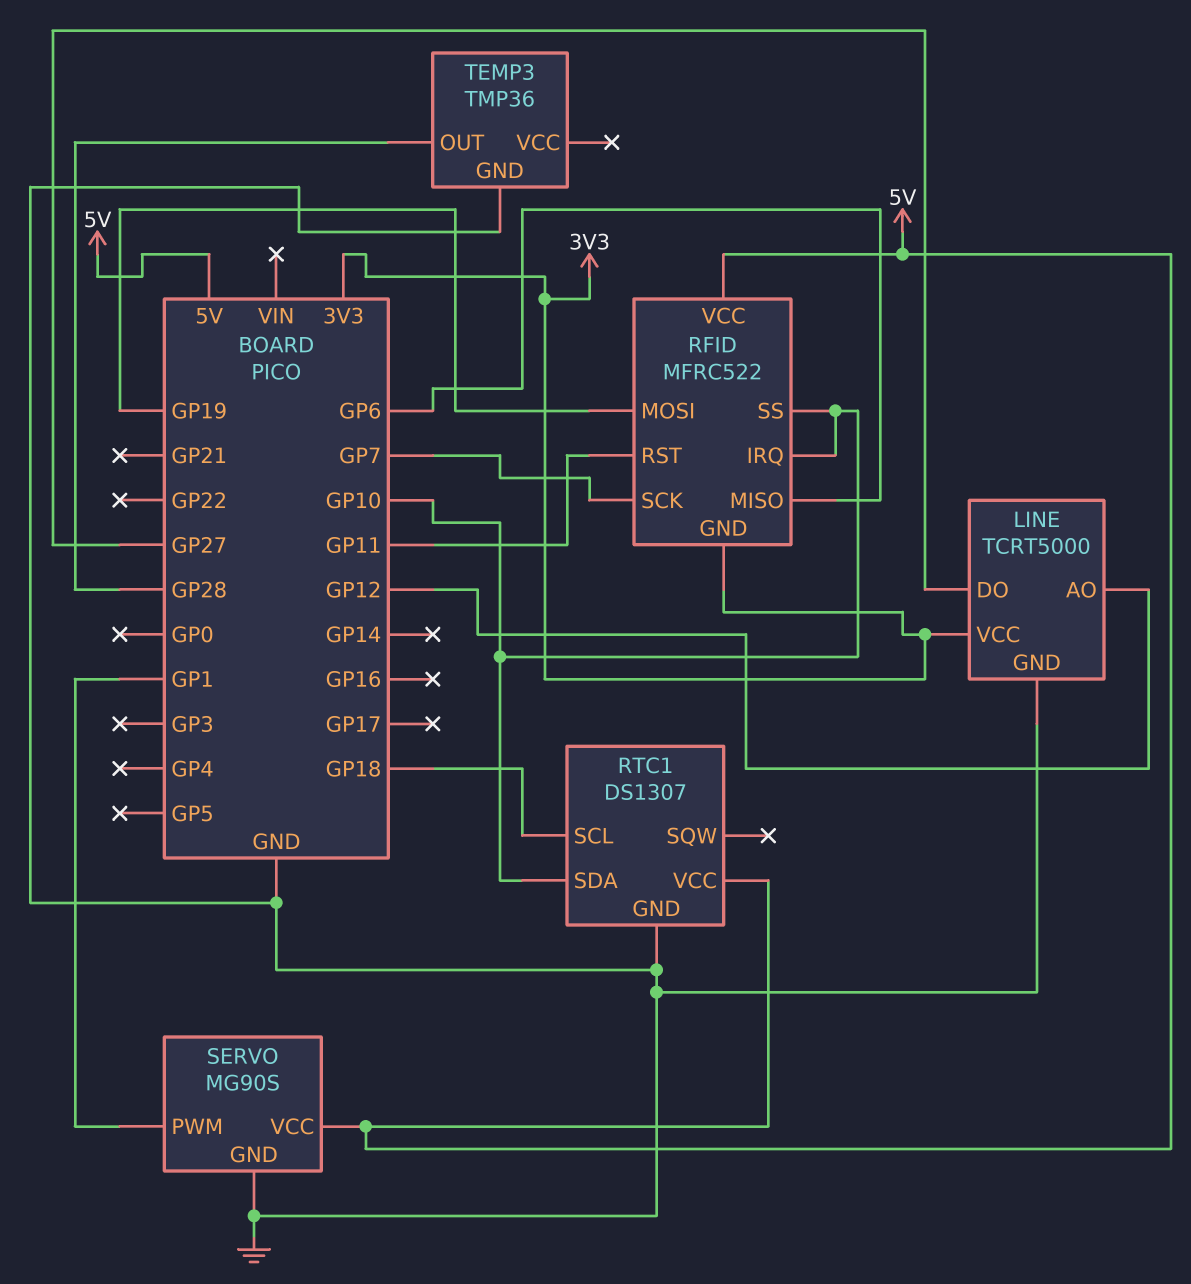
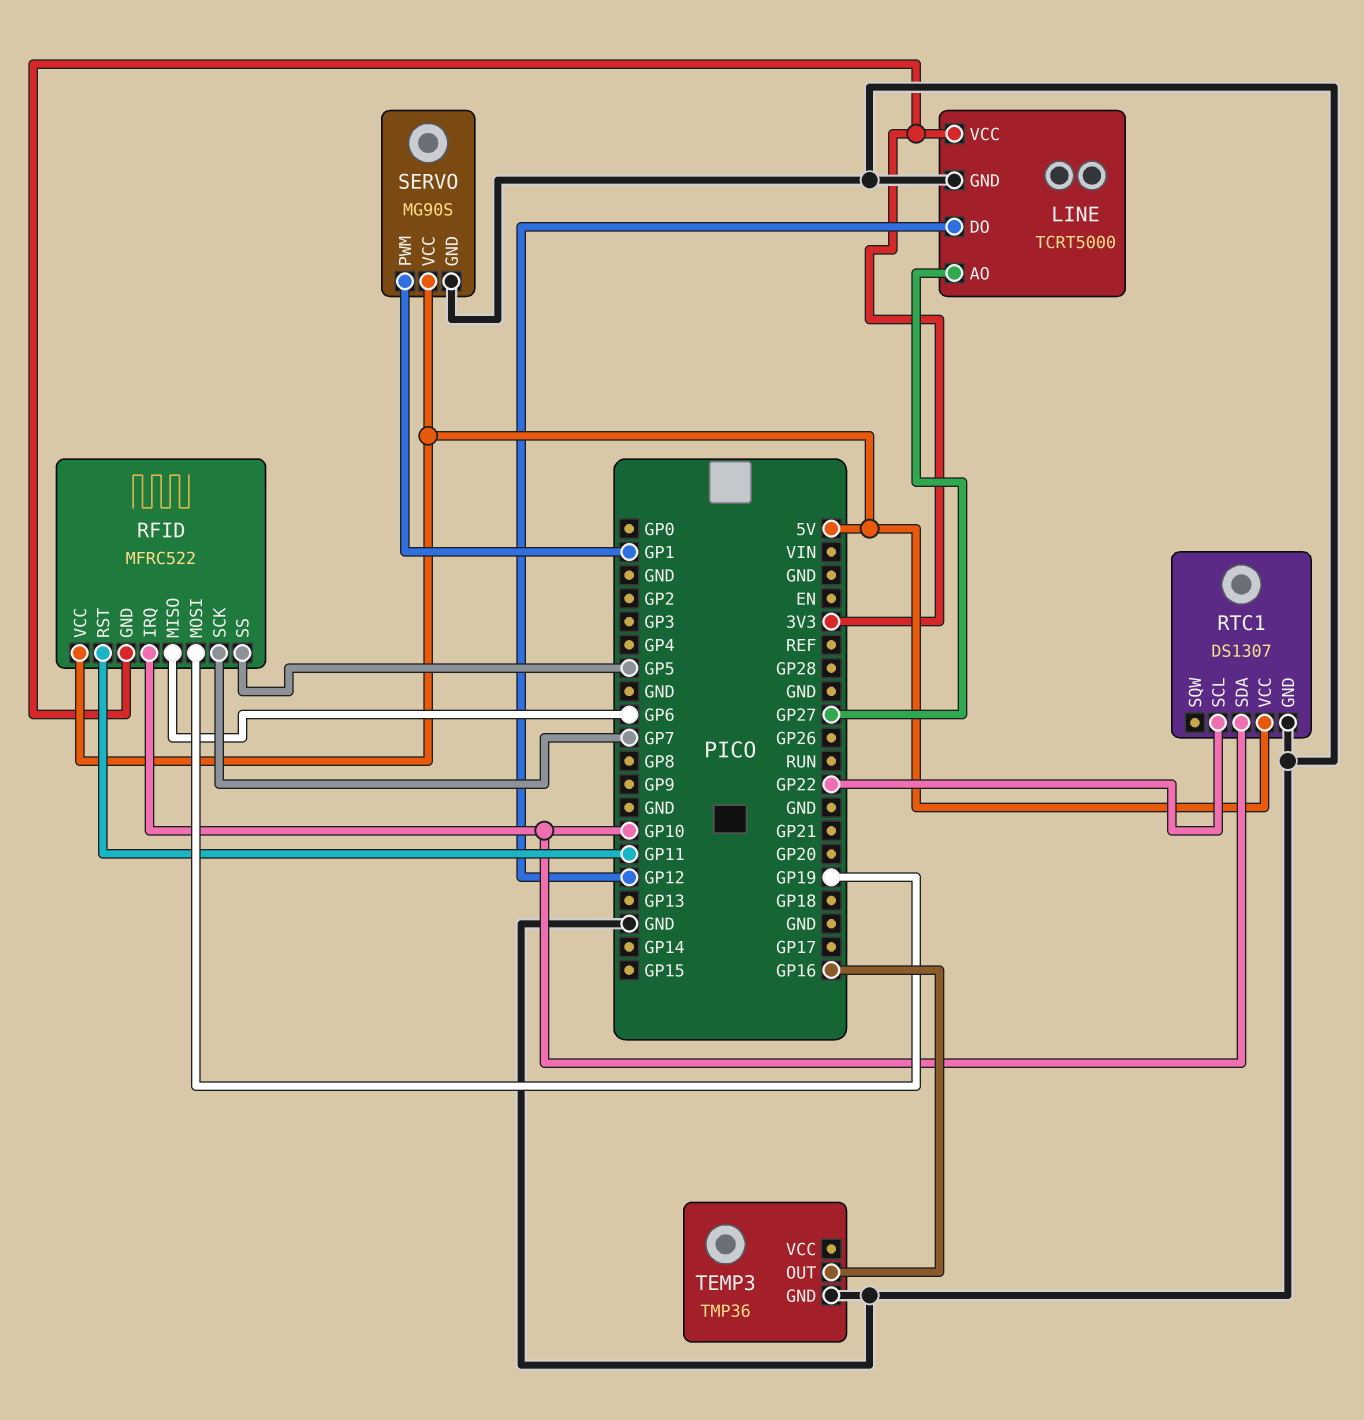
LINE pin AO: GP12 -> GP27
LINE pin DO: GP27 -> GP12
RFID pin SS: GP10 -> GP5
RTC1 pin SCL: GP18 -> GP22
TEMP3 pin OUT: GP28 -> GP16

